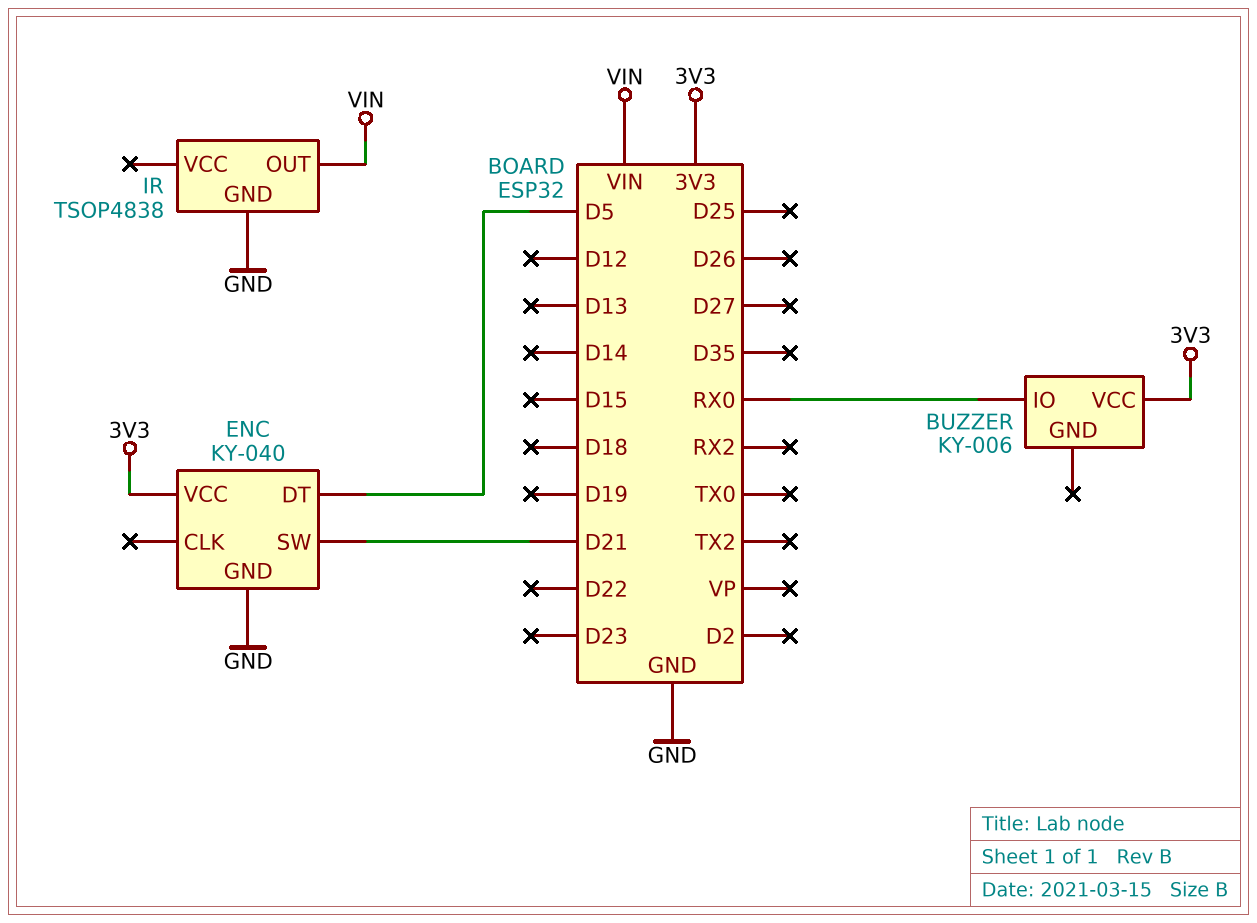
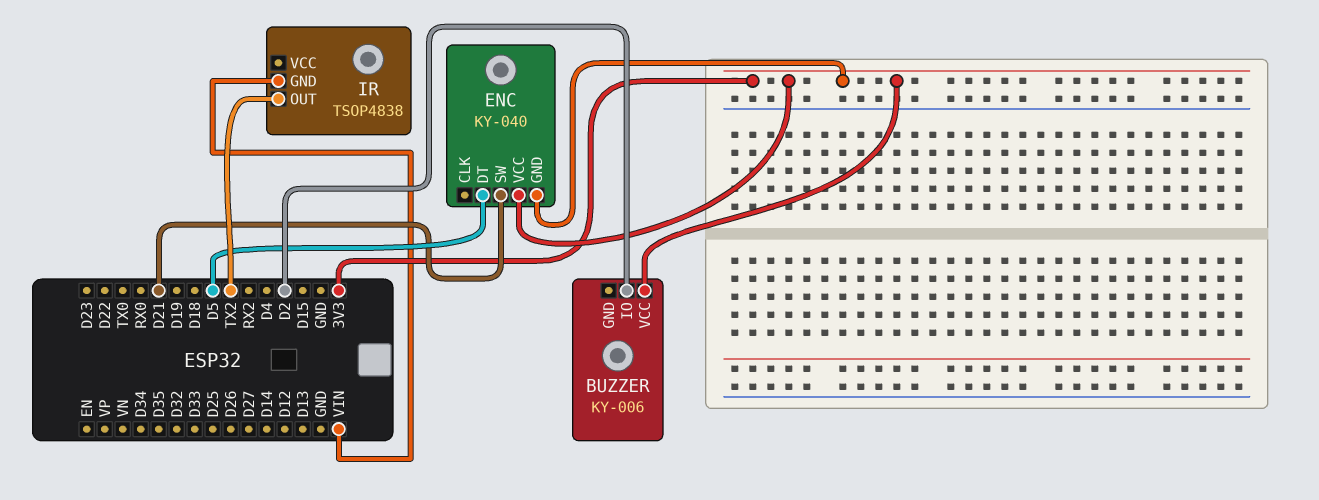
BUZZER pin IO: RX0 -> D2
ENC pin GND: GND -> 3V3
IR pin GND: GND -> VIN
IR pin OUT: VIN -> TX2

